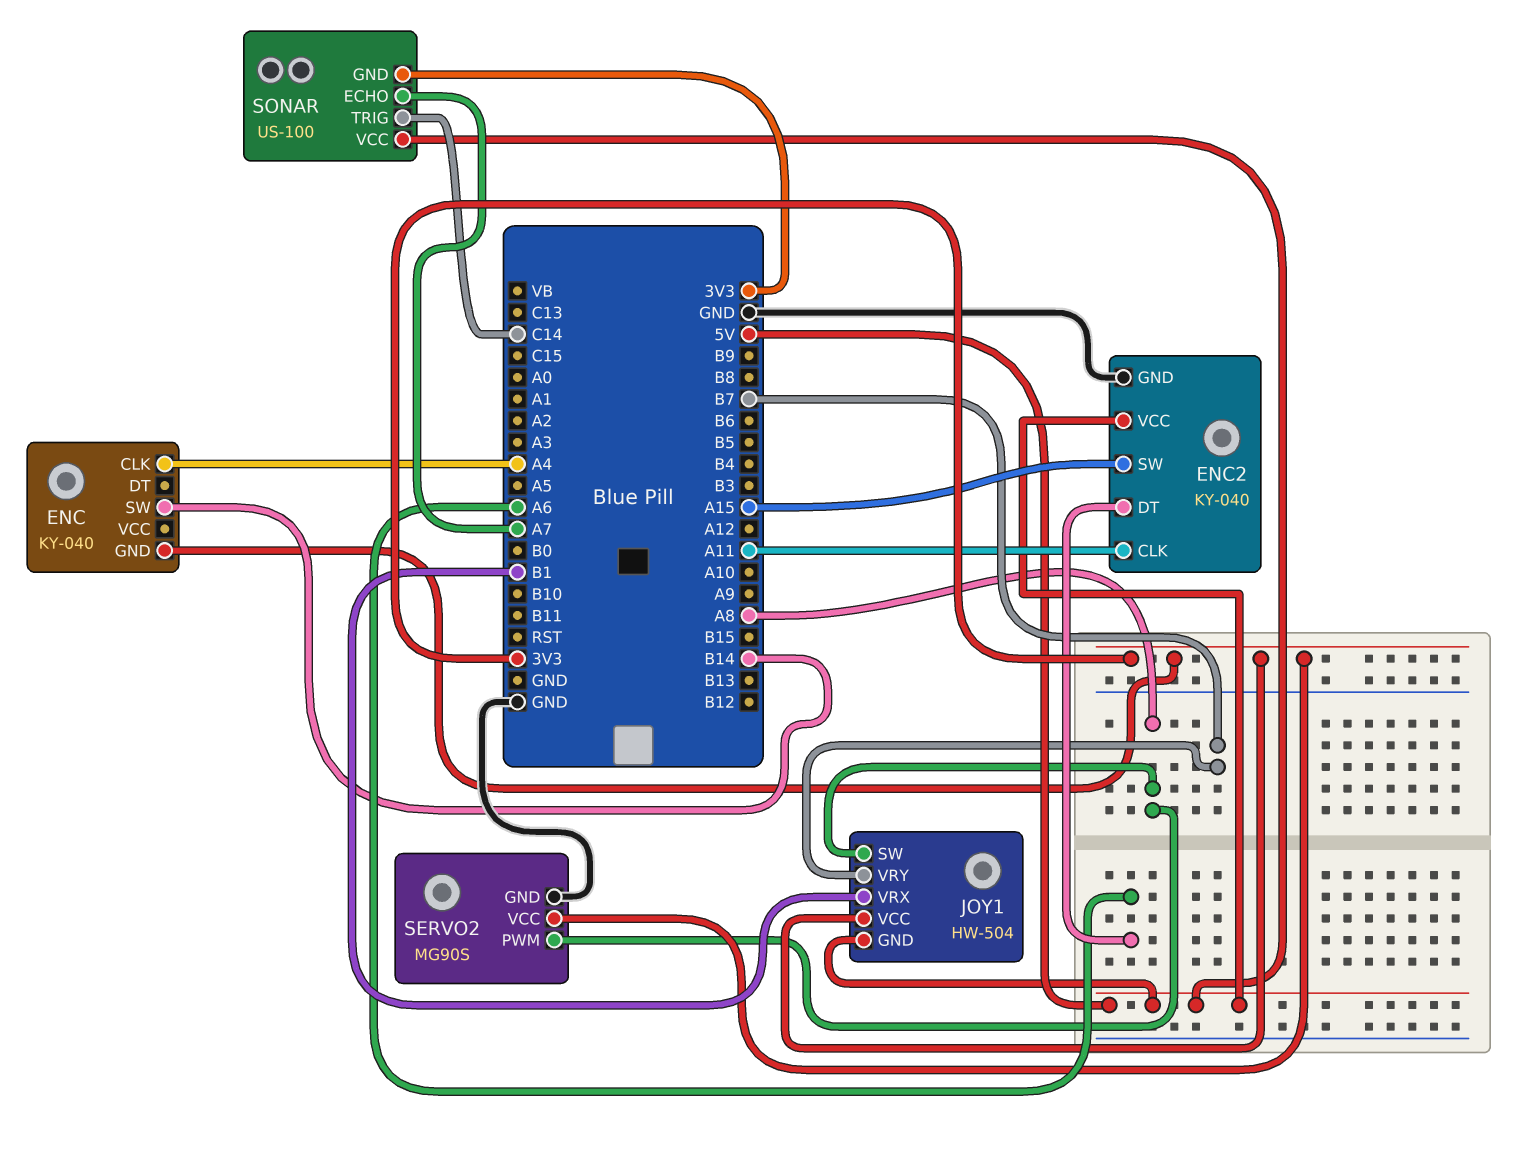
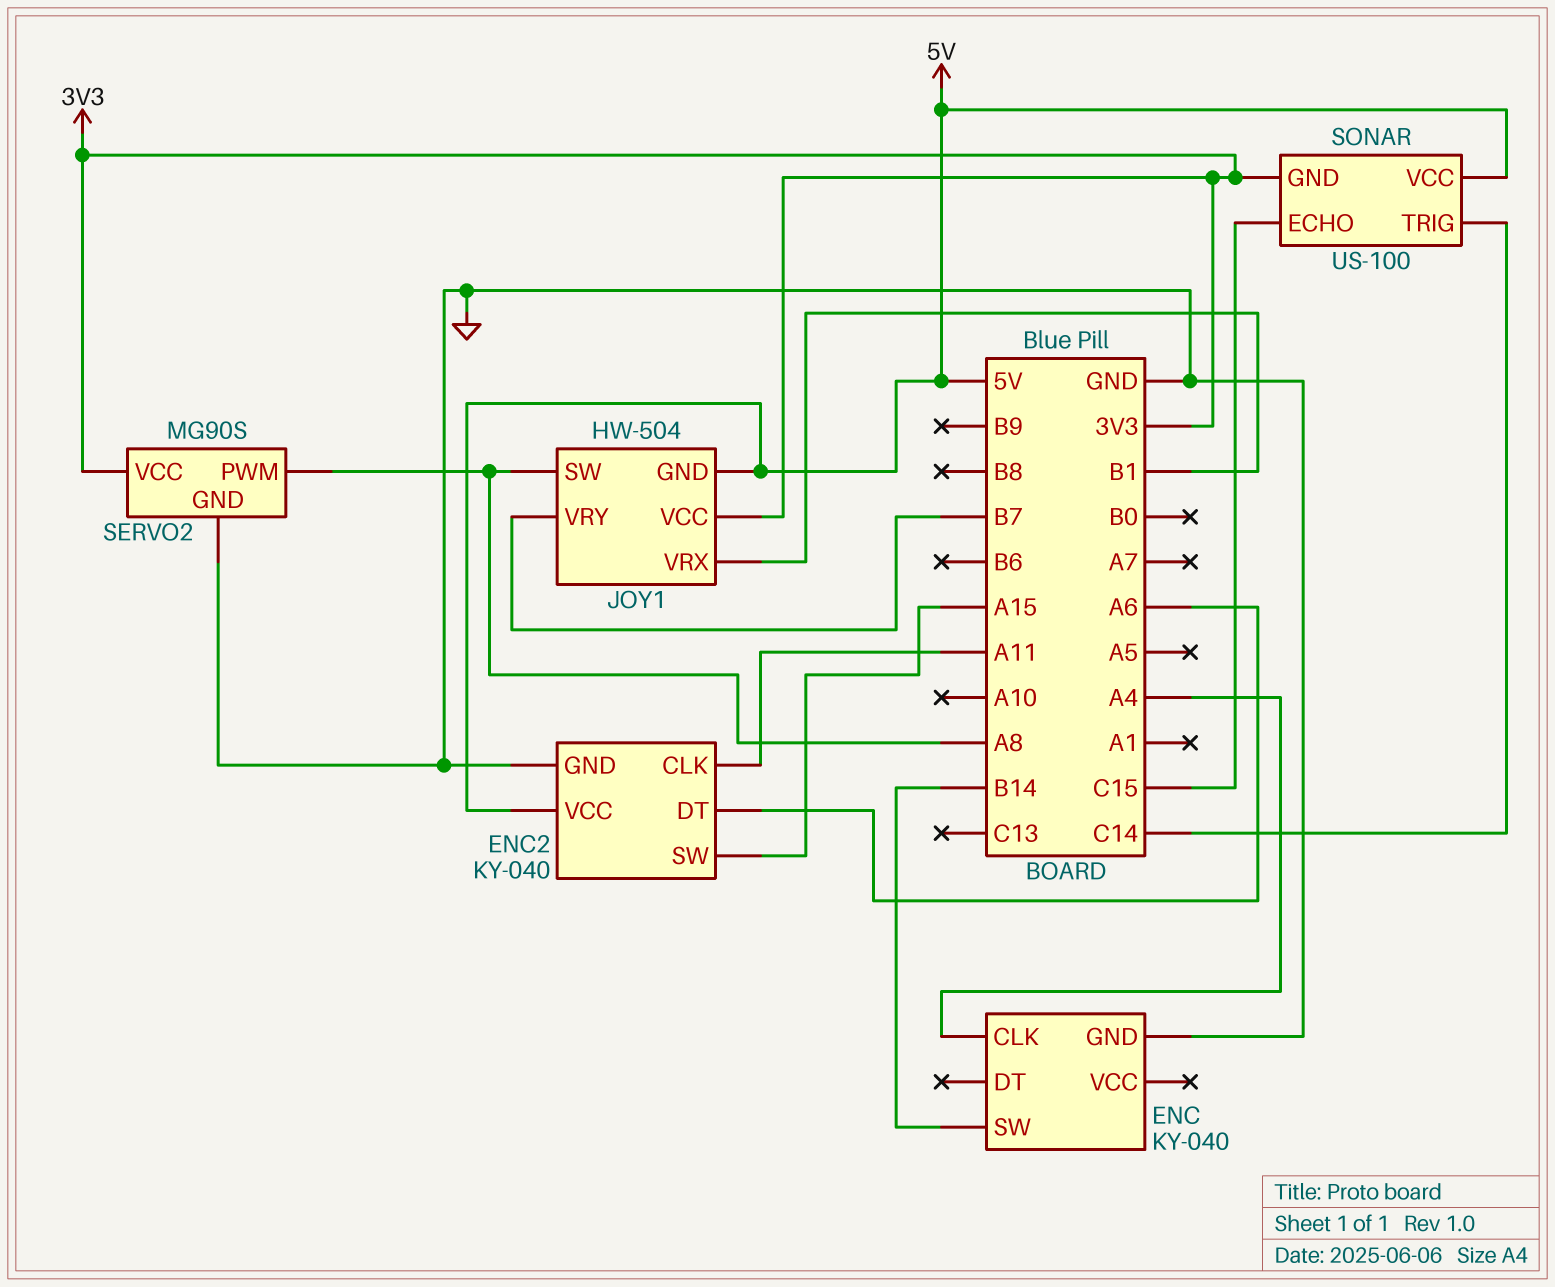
ENC pin GND: 3V3 -> GND
SONAR pin ECHO: A7 -> C15

